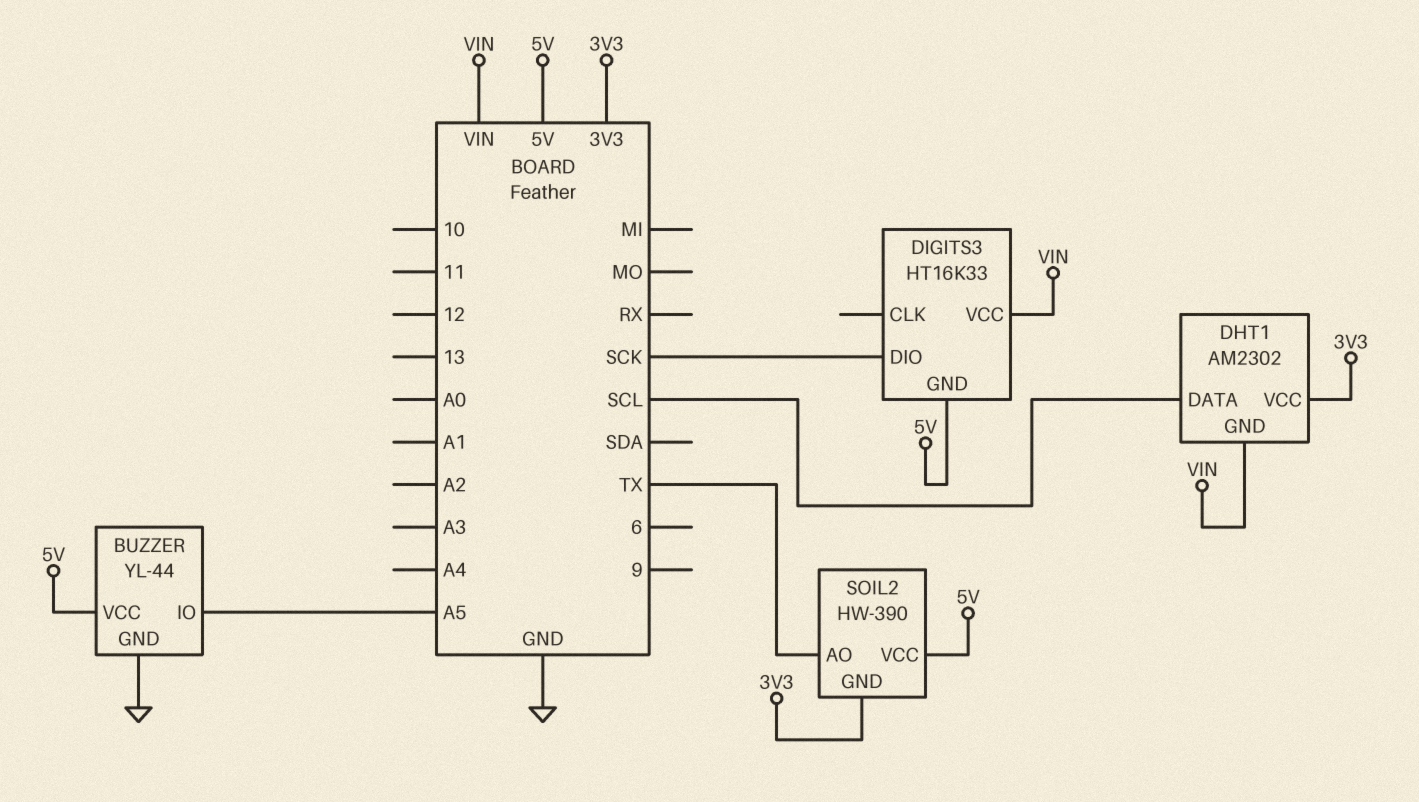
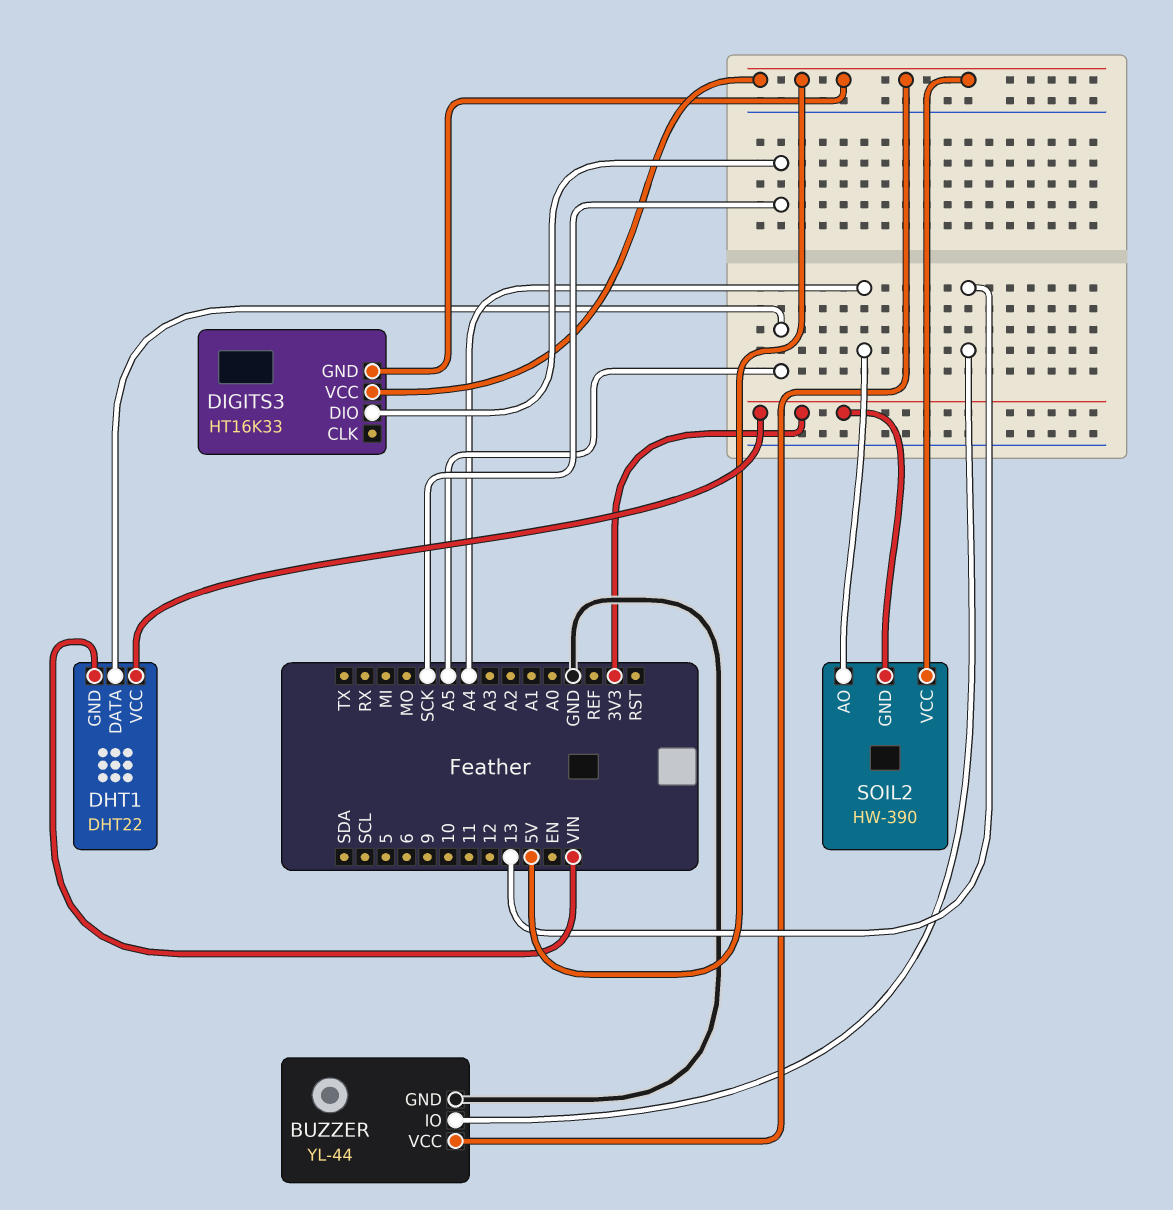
BUZZER pin IO: A5 -> 13
DHT1: AM2302 -> DHT22
DHT1 pin DATA: SCL -> A5
DIGITS3 pin VCC: VIN -> 5V
SOIL2 pin AO: TX -> A4

